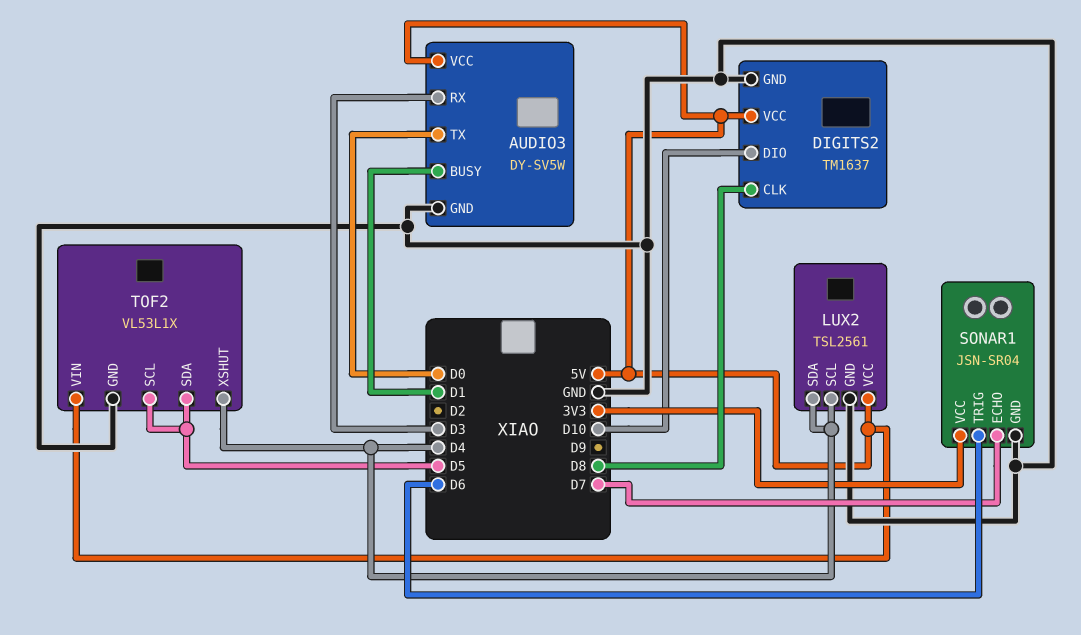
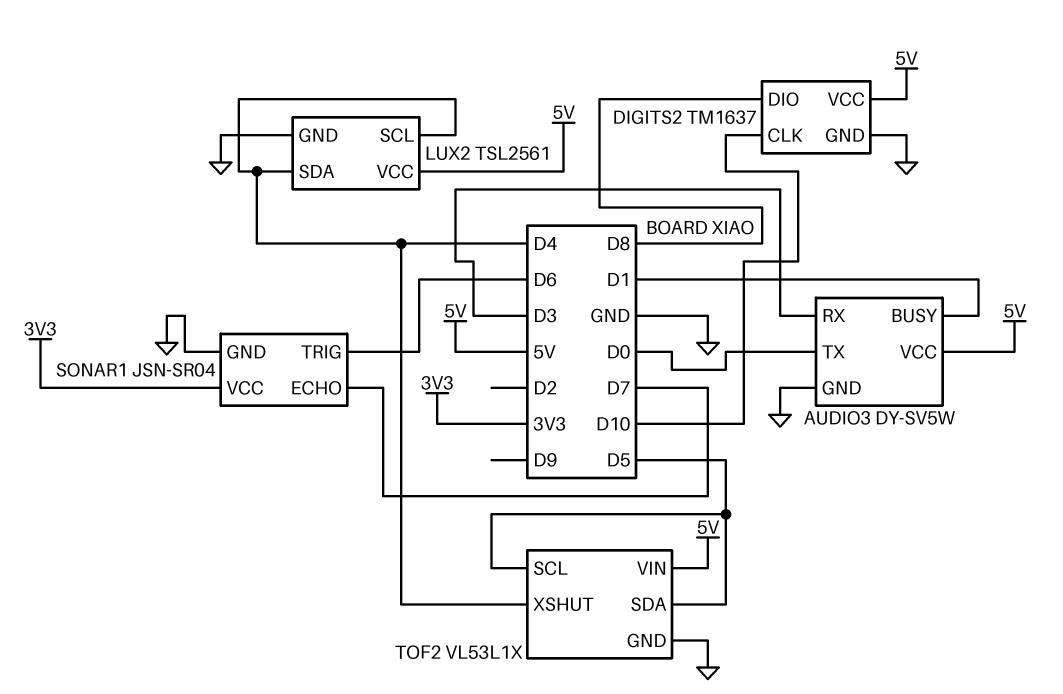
DIGITS2 pin CLK: D8 -> D10
DIGITS2 pin DIO: D10 -> D8

